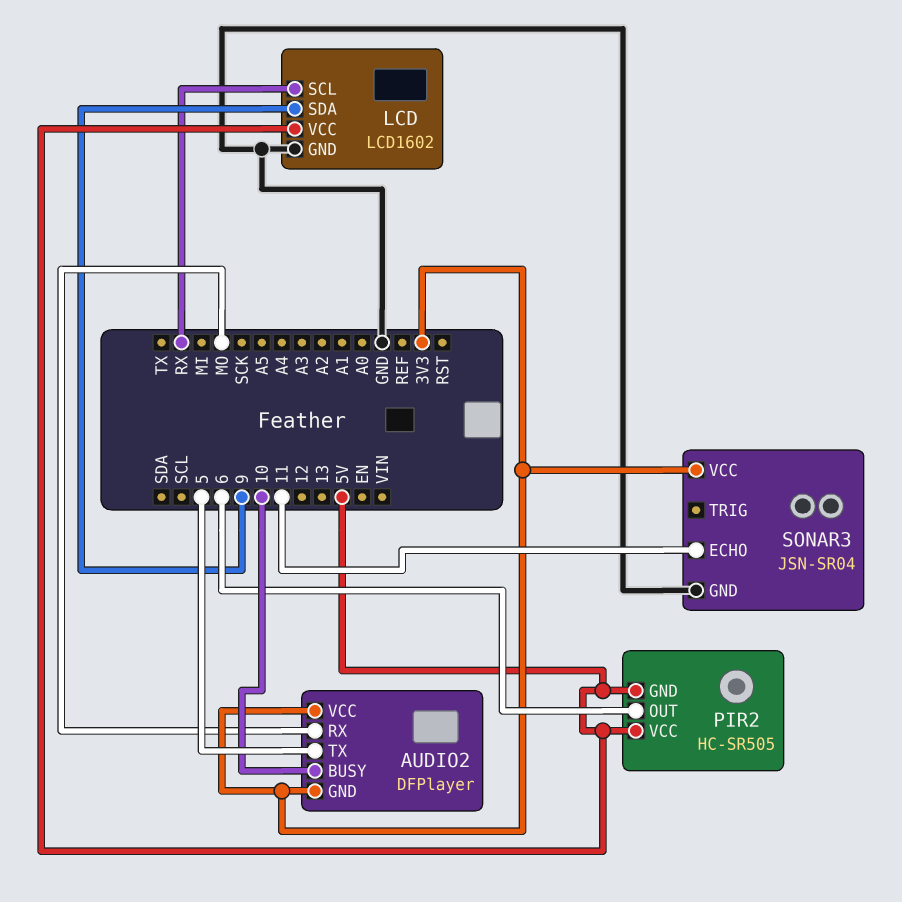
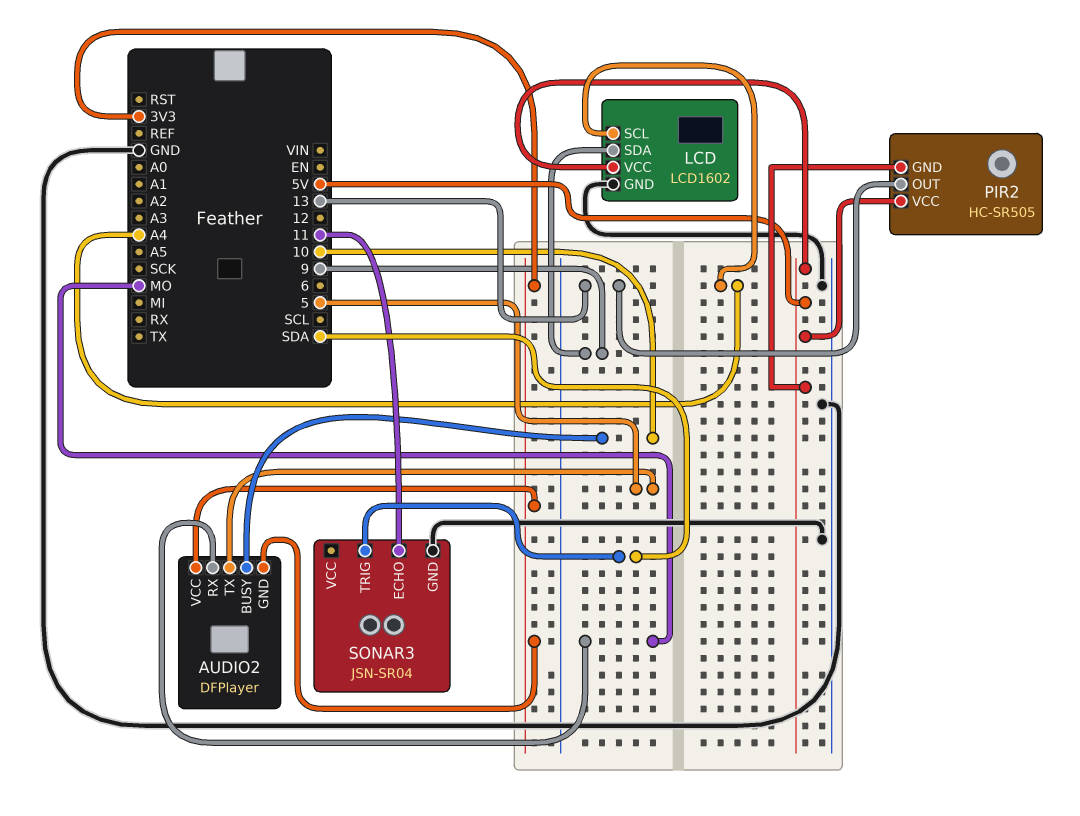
LCD pin SCL: RX -> A4
PIR2 pin OUT: 6 -> 13
SONAR3 pin TRIG: none -> SDA
SONAR3 pin VCC: 3V3 -> none

